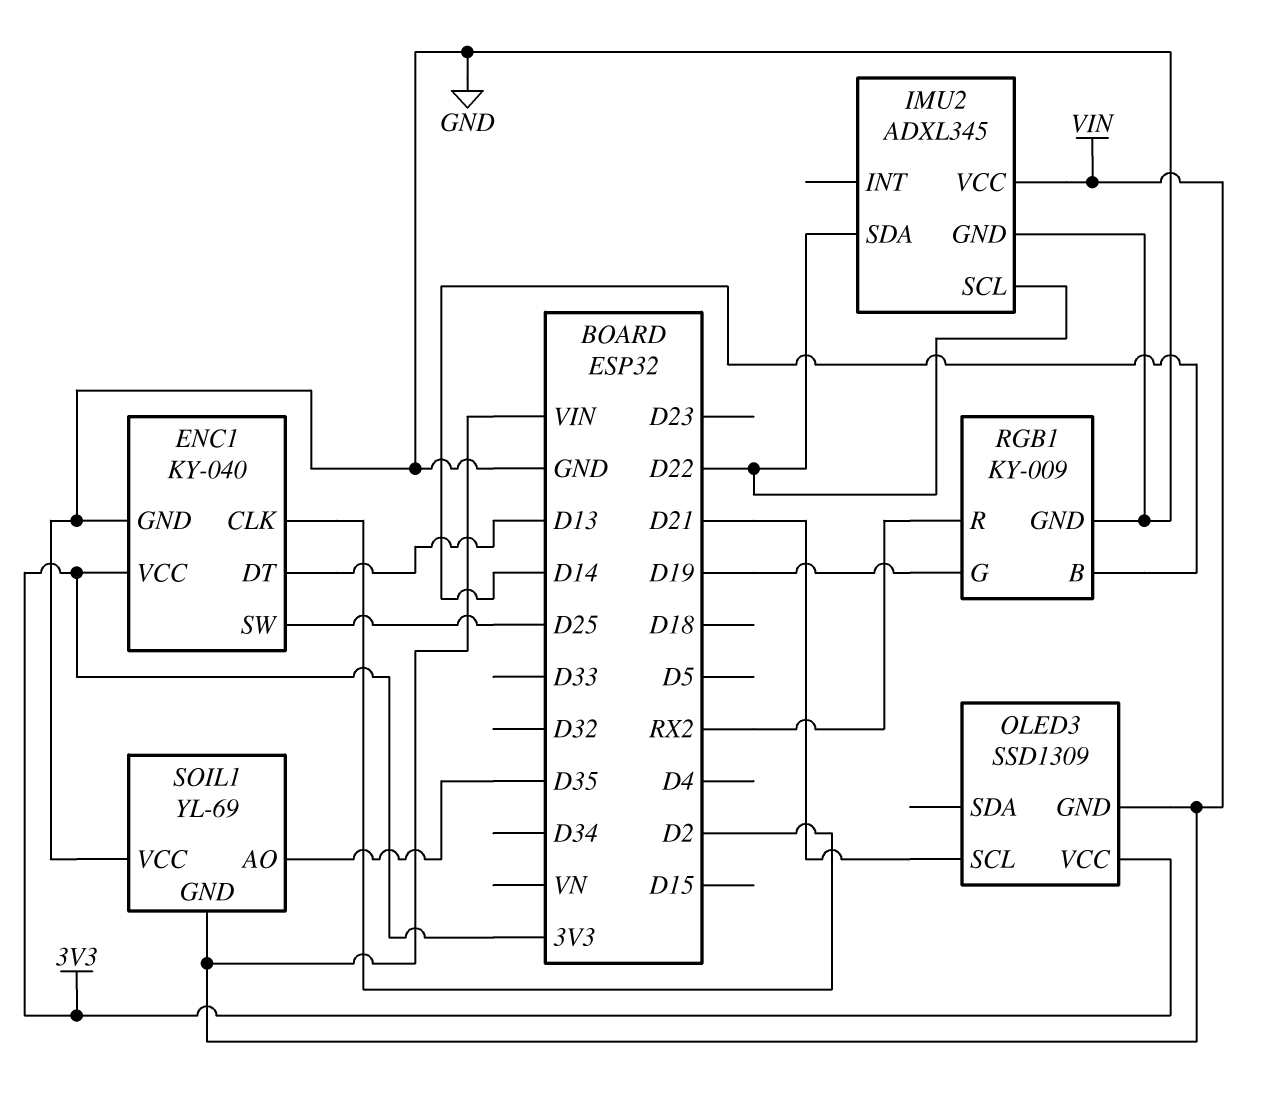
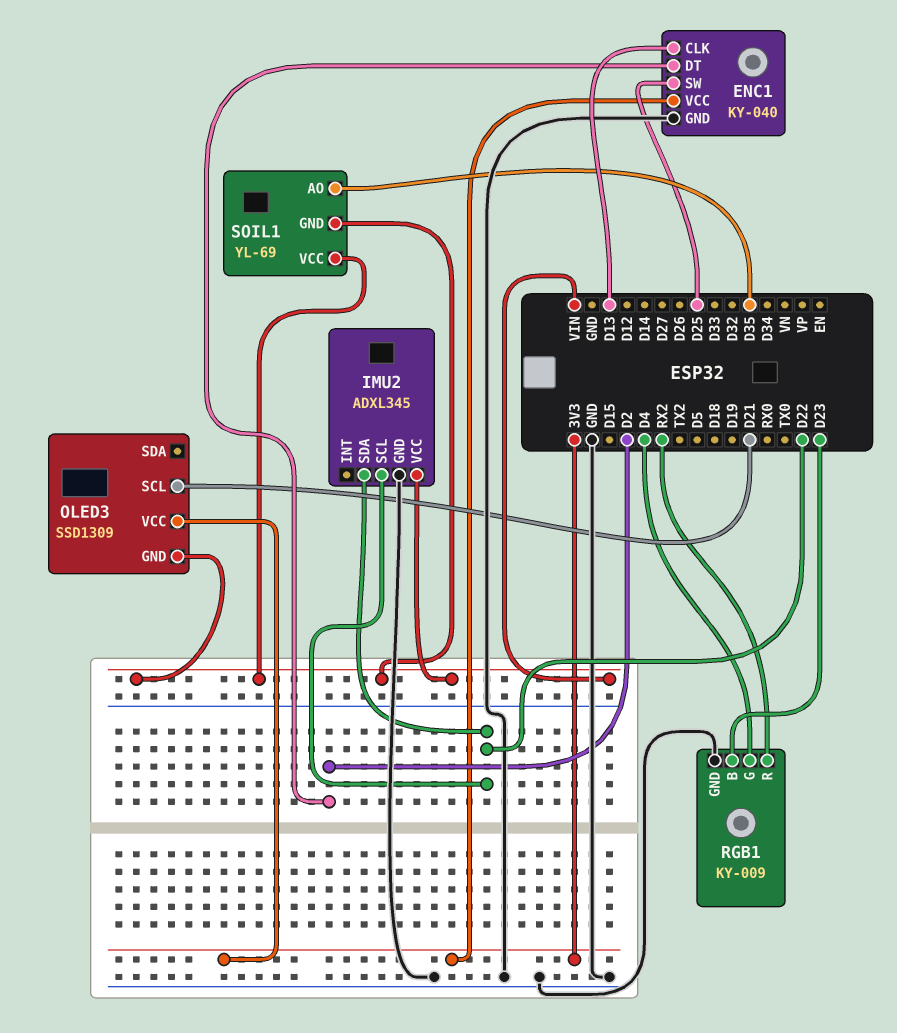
ENC1 pin CLK: D2 -> D13
ENC1 pin DT: D13 -> D2
RGB1 pin B: D14 -> D23
RGB1 pin G: D19 -> D4
SOIL1 pin VCC: GND -> VIN

